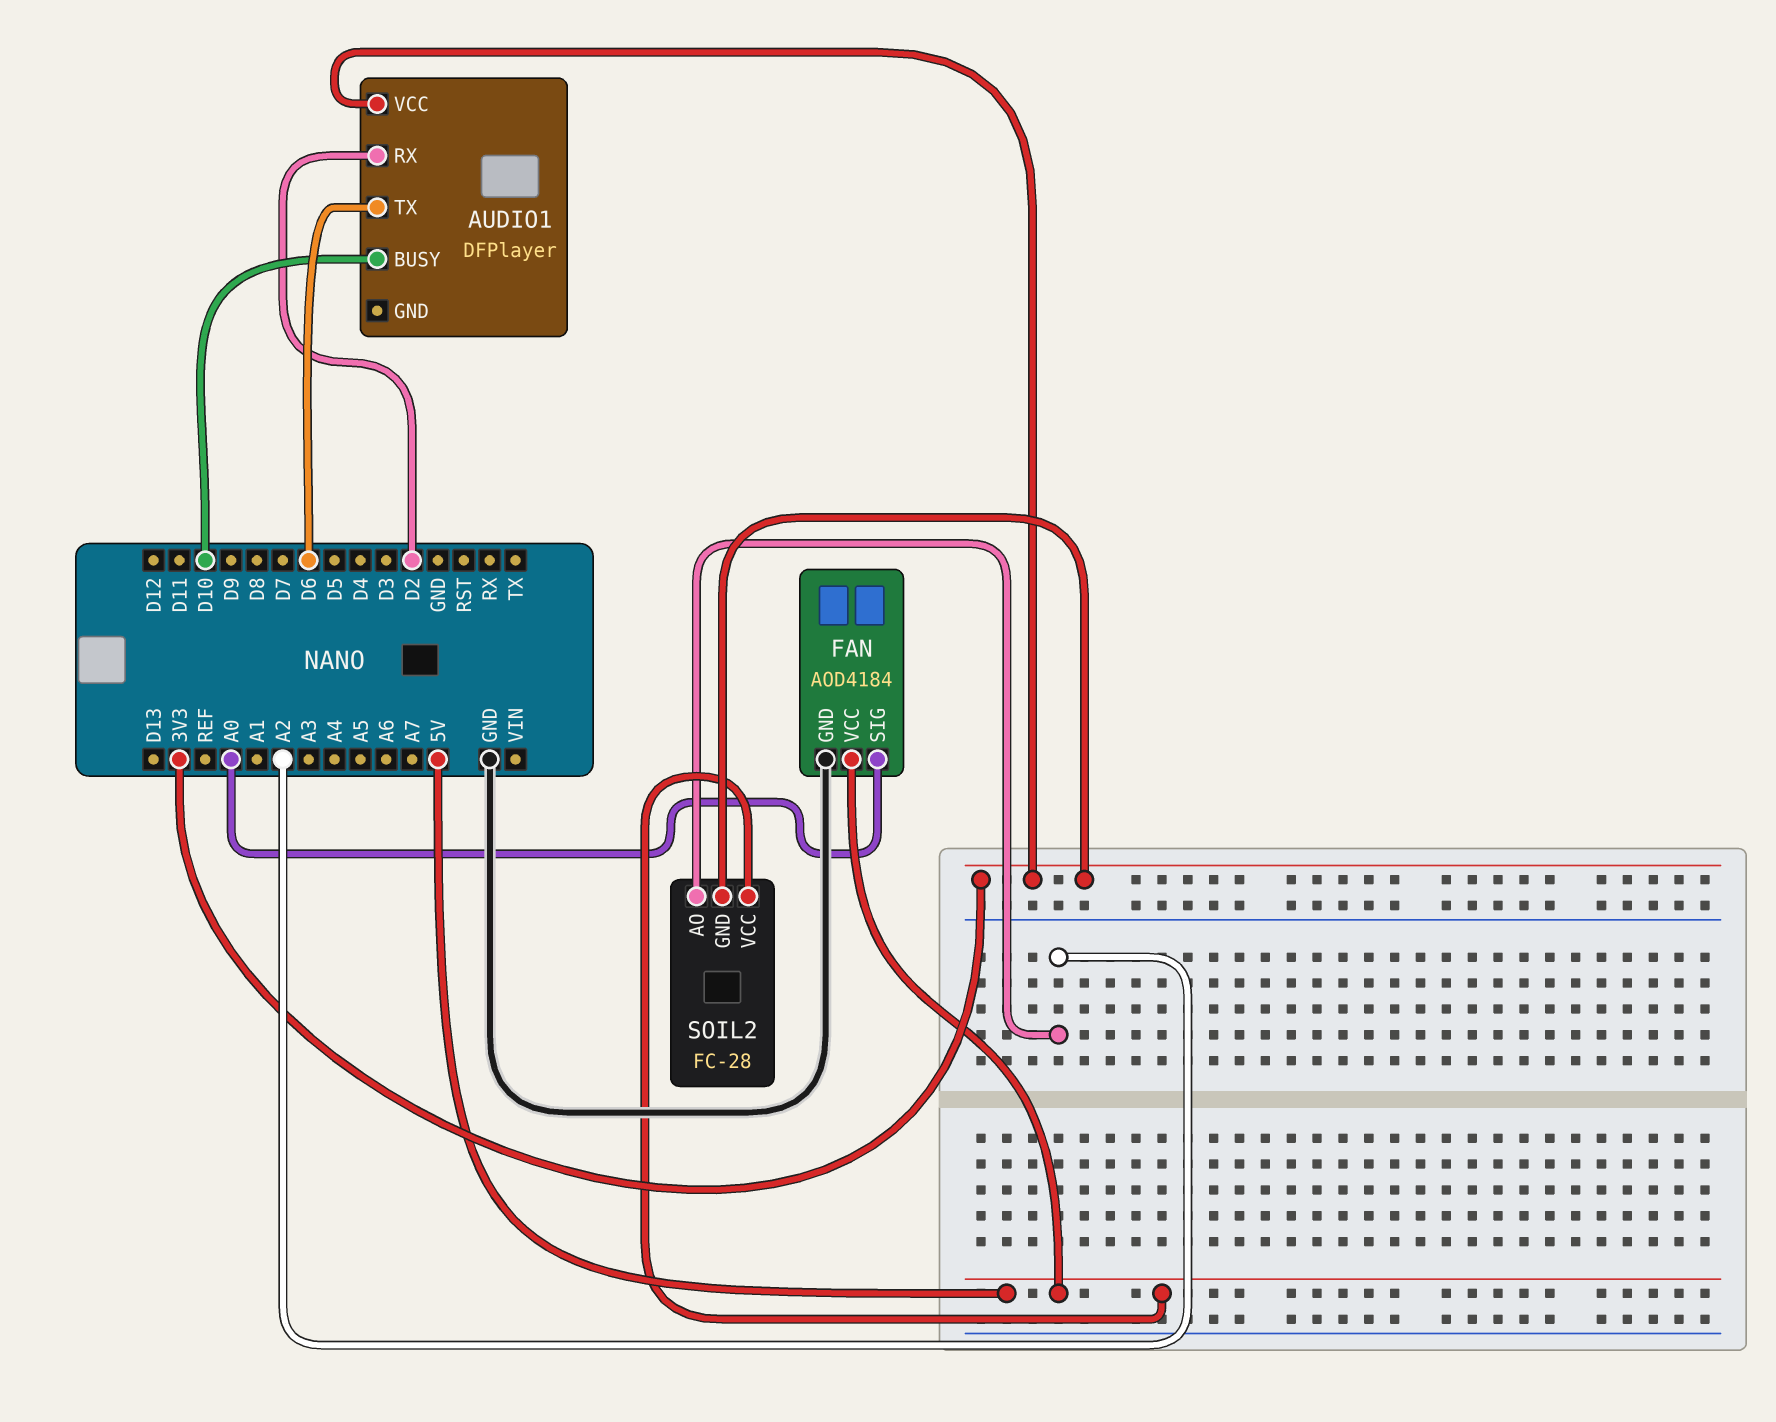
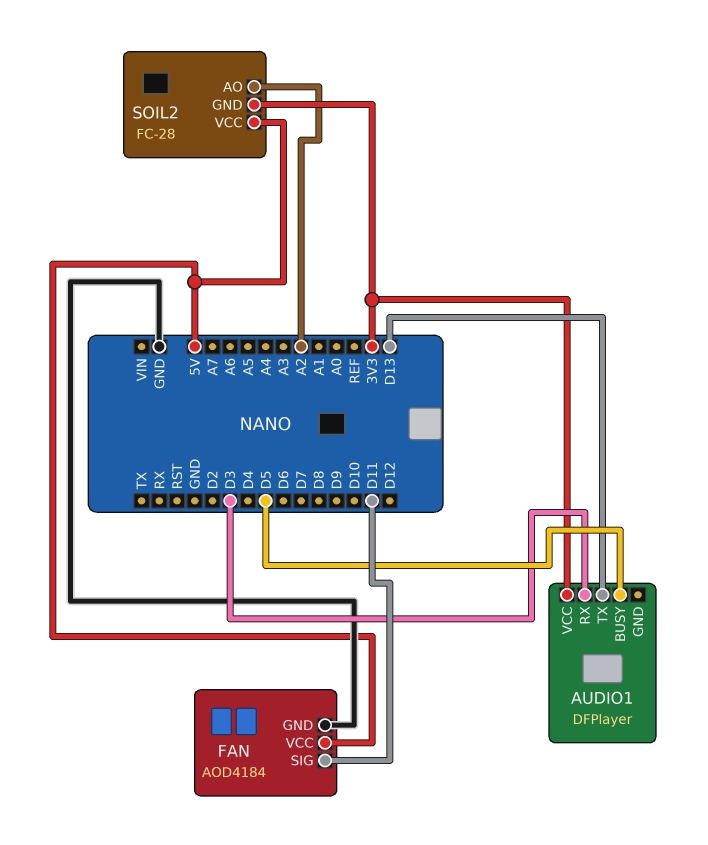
AUDIO1 pin BUSY: D10 -> D5
AUDIO1 pin RX: D2 -> D3
AUDIO1 pin TX: D6 -> D13
FAN pin SIG: A0 -> D11

